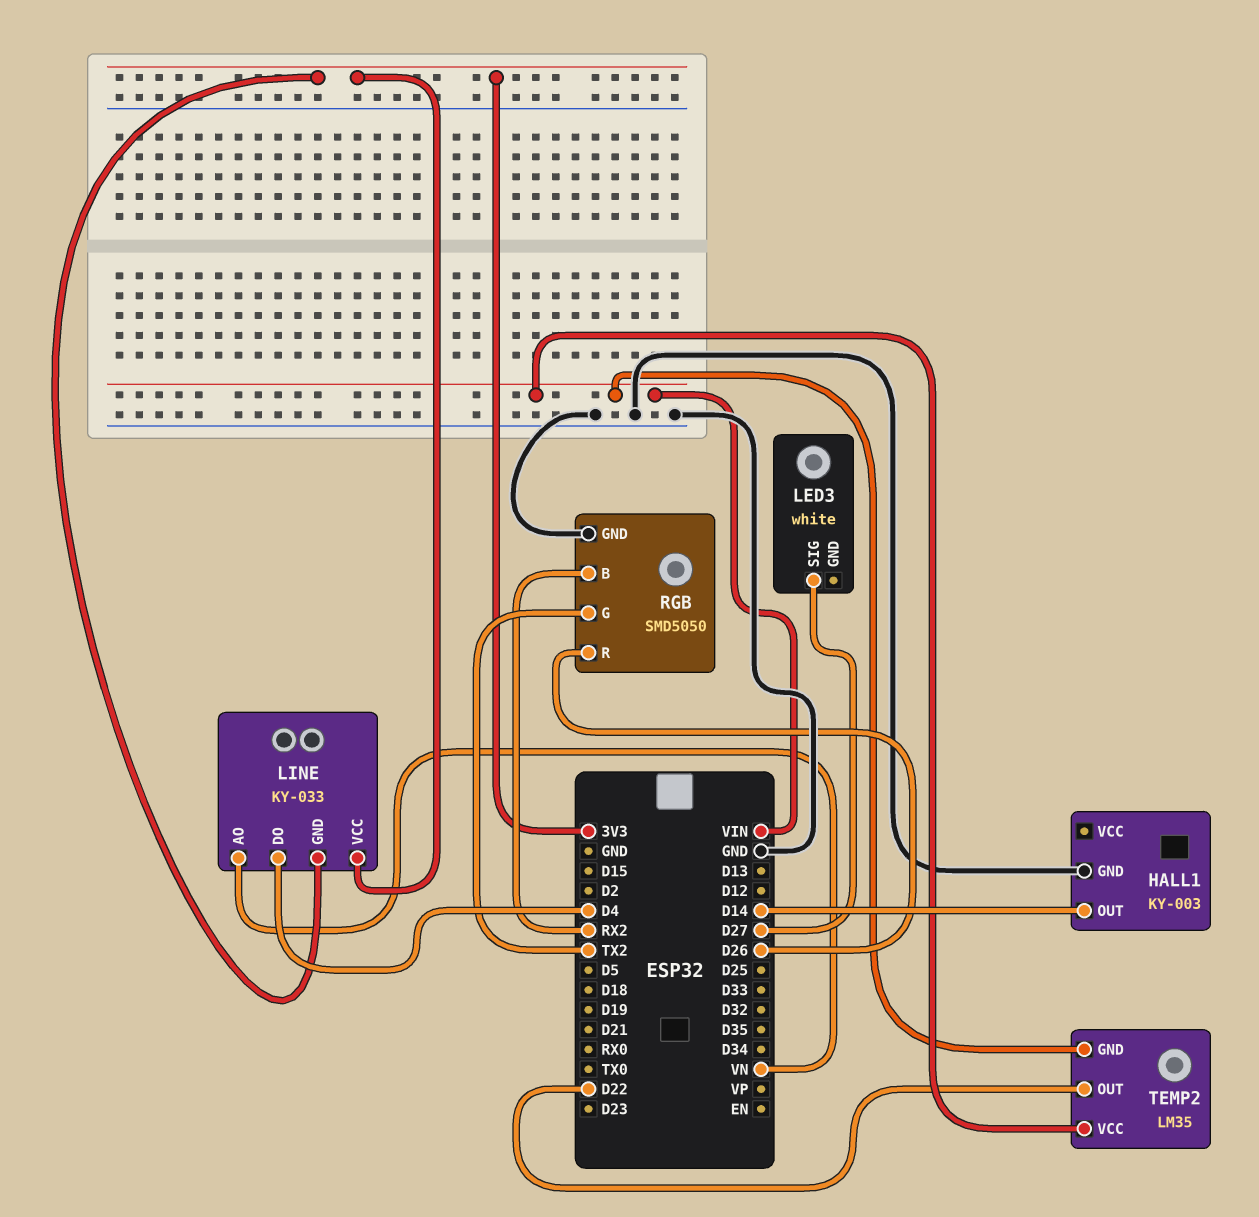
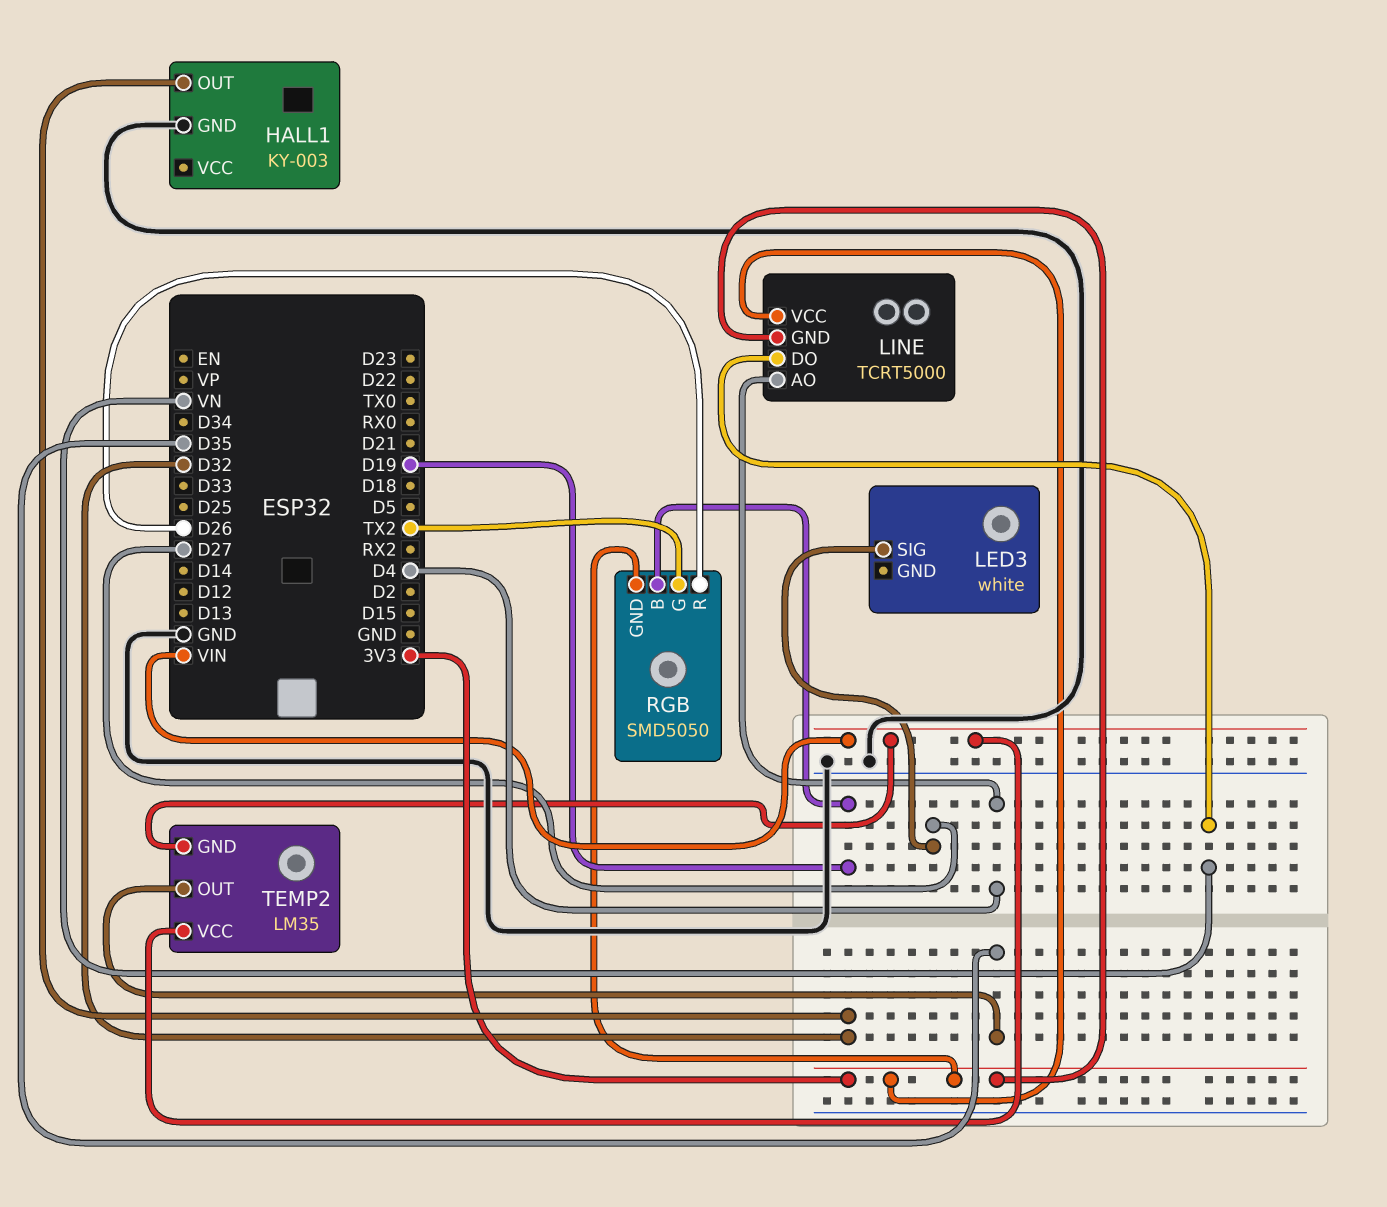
HALL1 pin OUT: D14 -> D32
LINE: KY-033 -> TCRT5000
LINE pin AO: VN -> D4
LINE pin DO: D4 -> VN
RGB pin B: RX2 -> D19
RGB pin GND: GND -> 3V3
TEMP2 pin OUT: D22 -> D35

